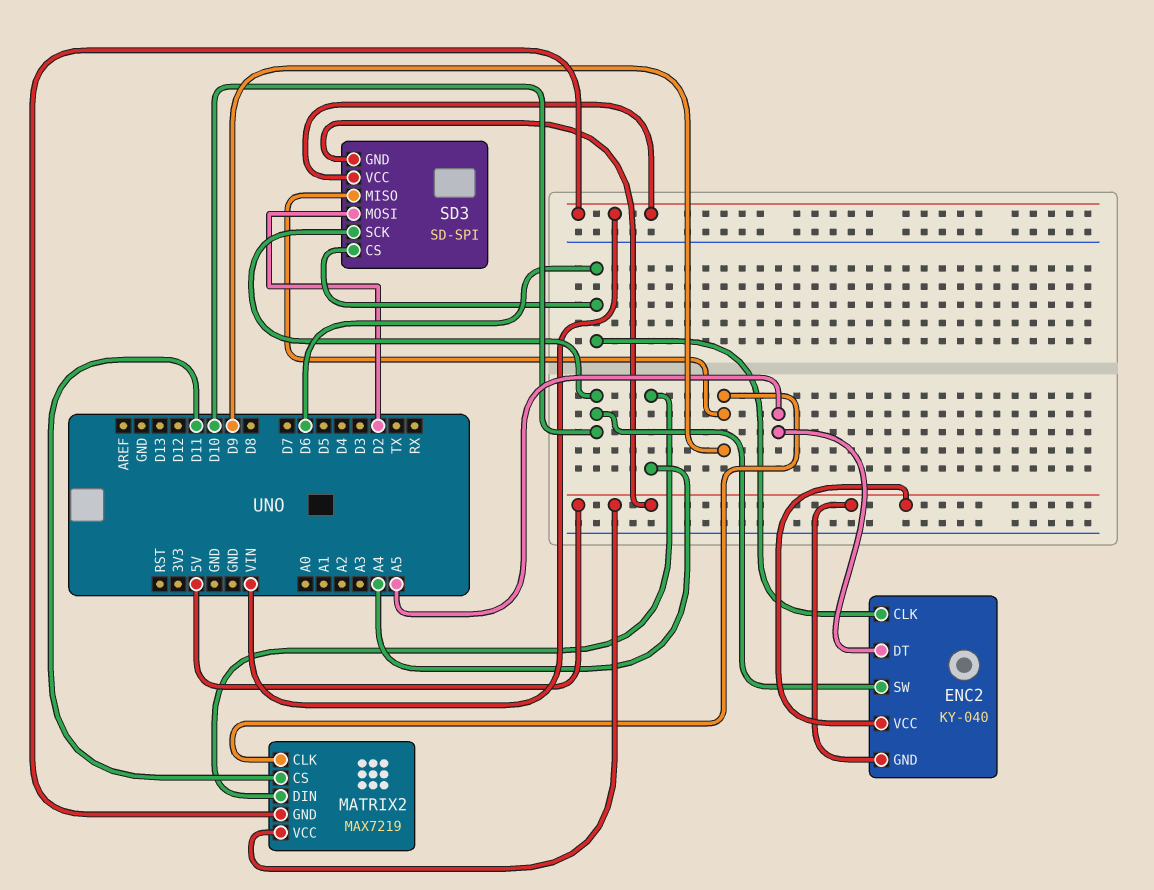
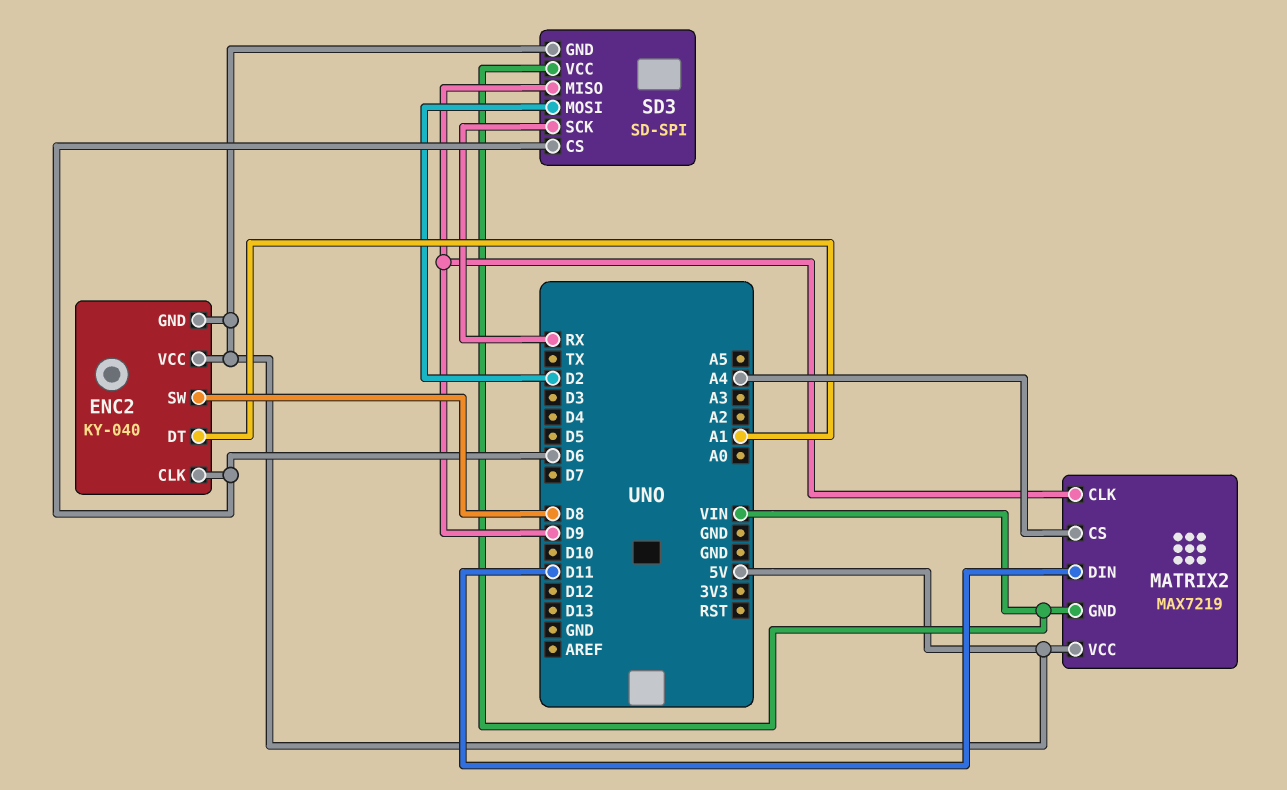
ENC2 pin DT: A5 -> A1
ENC2 pin SW: D10 -> D8
MATRIX2 pin CS: D11 -> A4
MATRIX2 pin DIN: A4 -> D11
SD3 pin SCK: D10 -> RX

